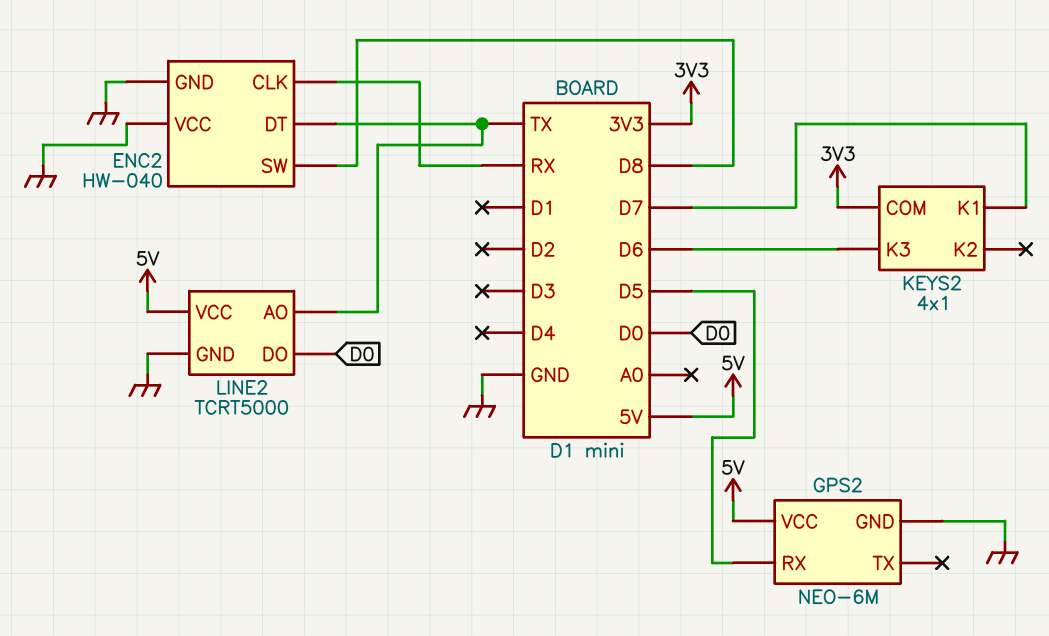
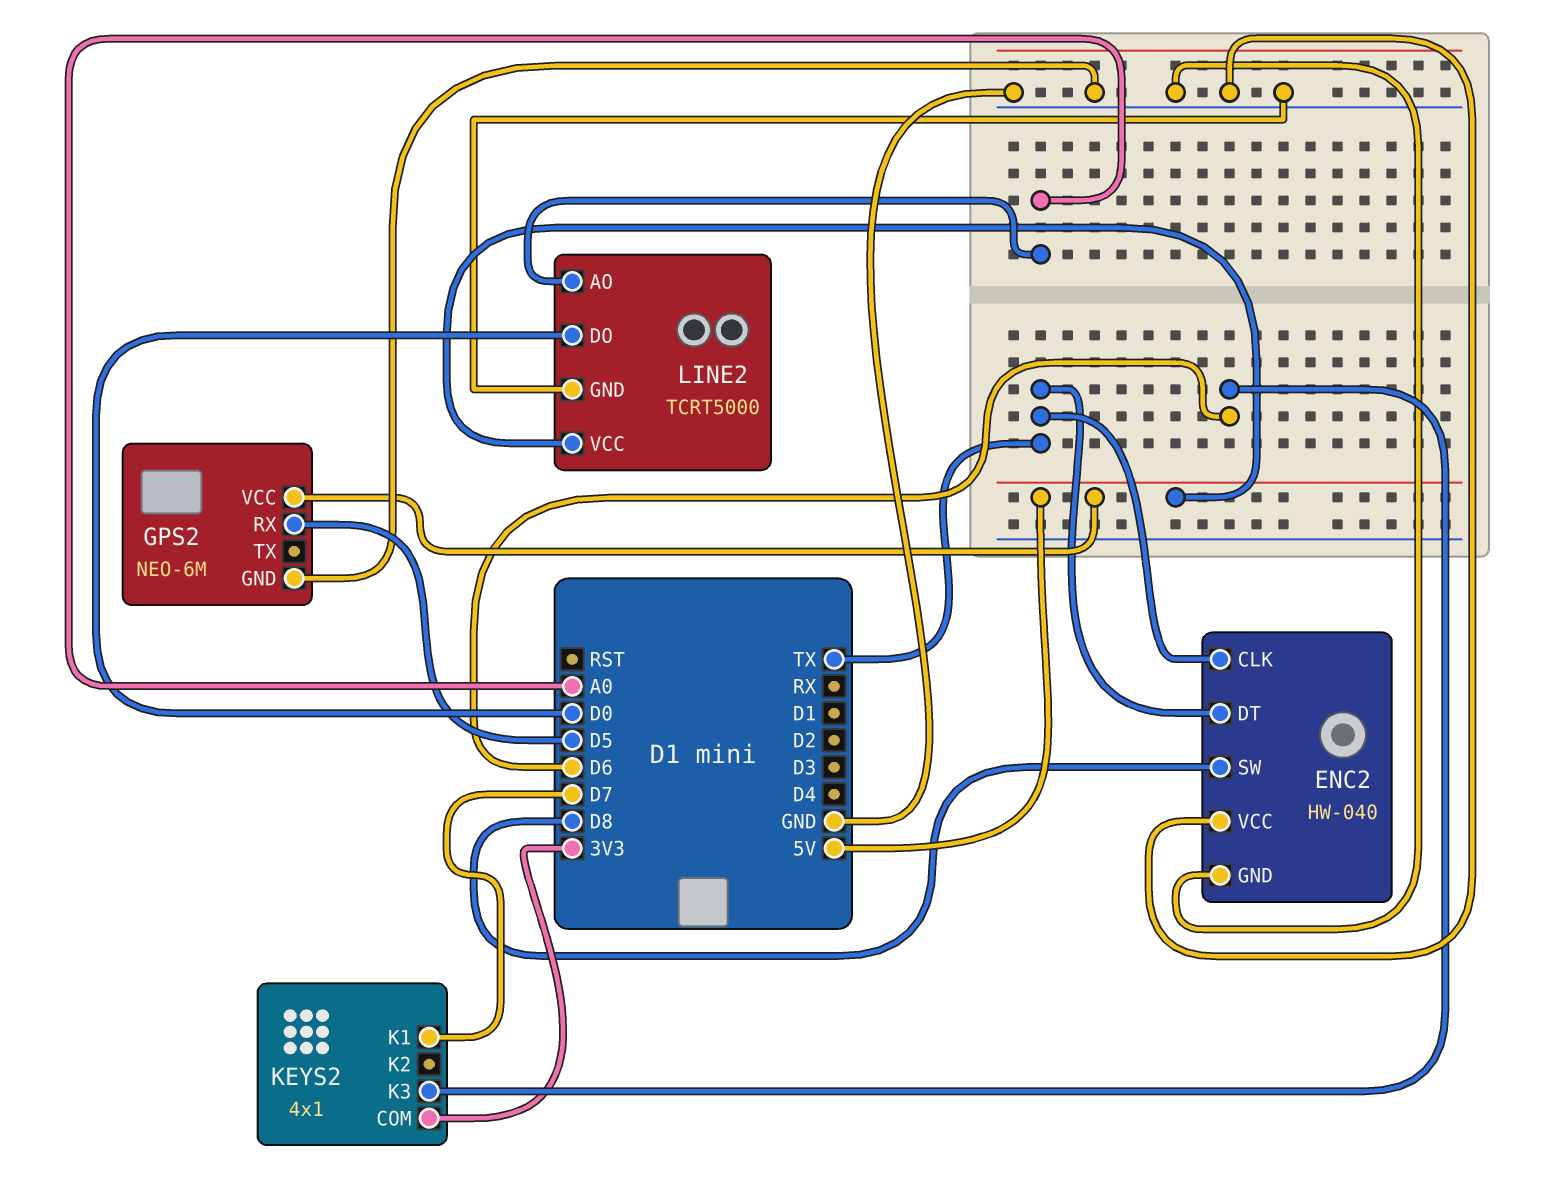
ENC2 pin CLK: RX -> TX
LINE2 pin AO: TX -> A0

